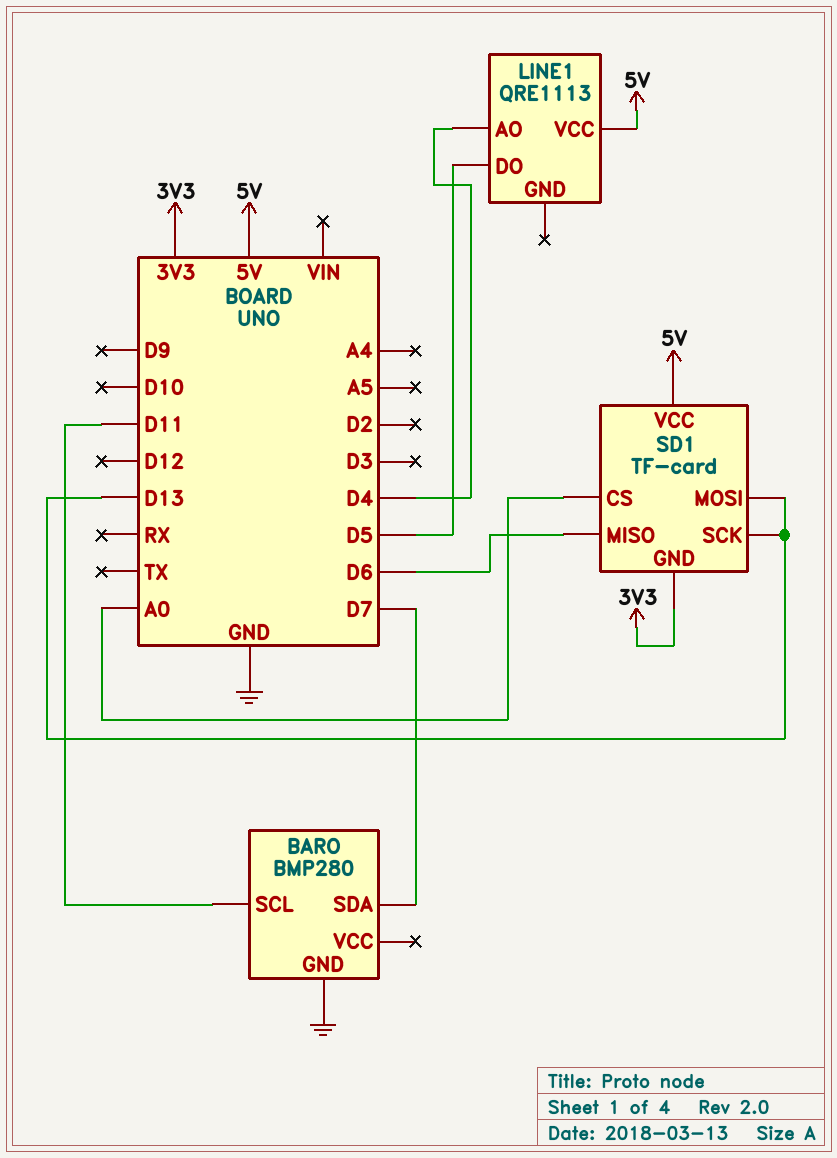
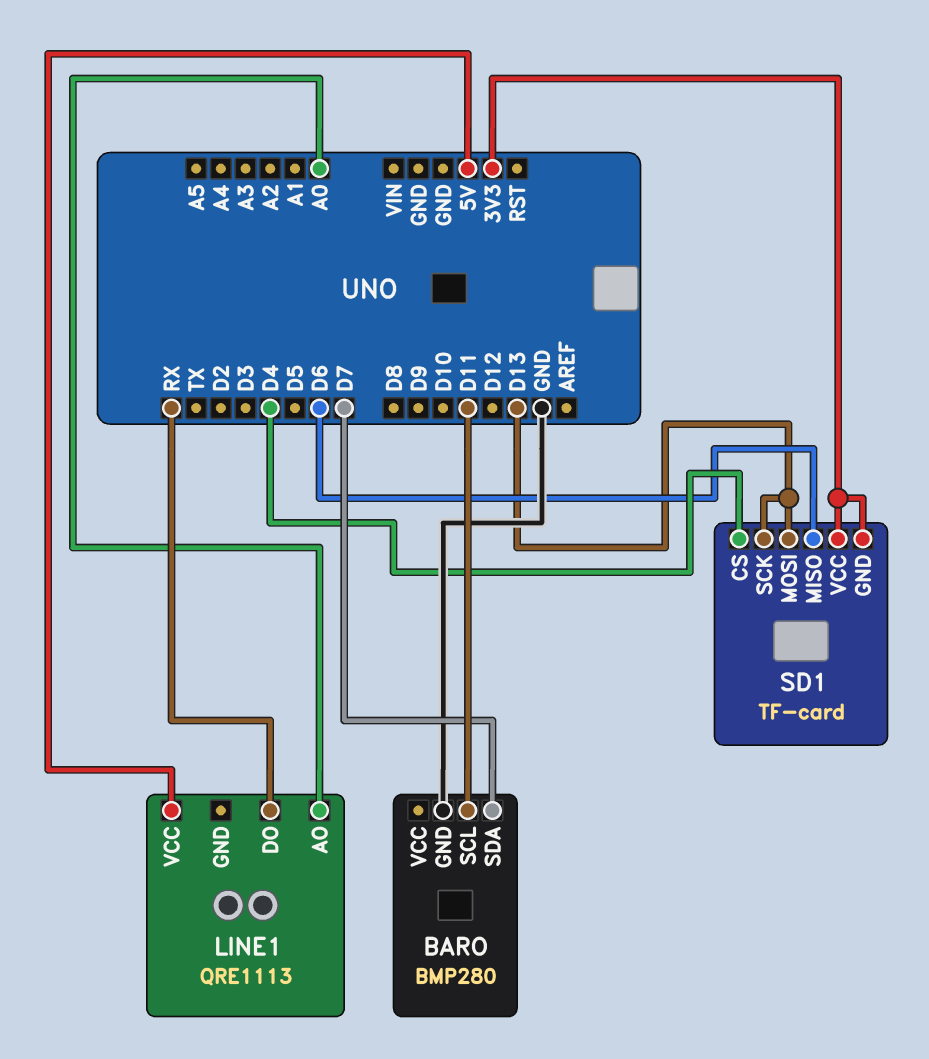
LINE1 pin AO: D4 -> A0
LINE1 pin DO: D5 -> RX
SD1 pin CS: A0 -> D4
SD1 pin VCC: 5V -> 3V3

